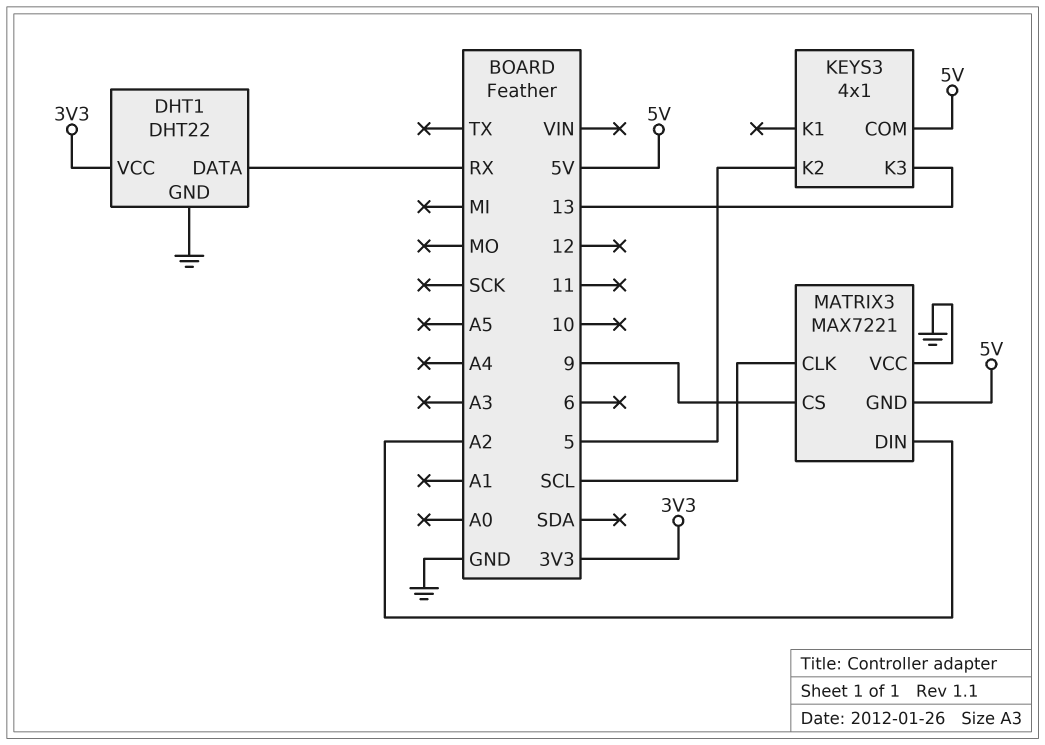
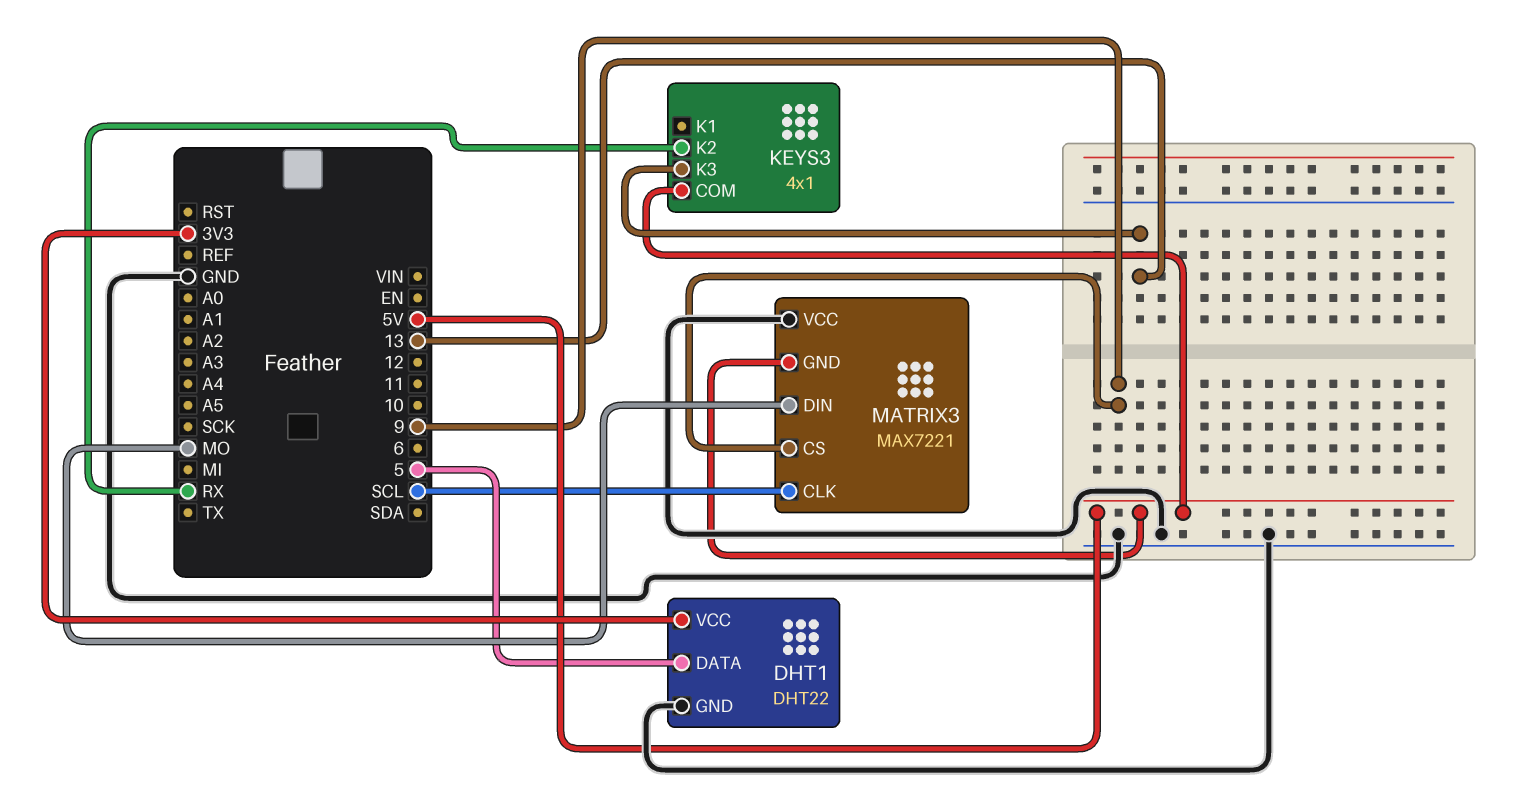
DHT1 pin DATA: RX -> 5
KEYS3 pin K2: 5 -> RX
MATRIX3 pin DIN: A2 -> MO

